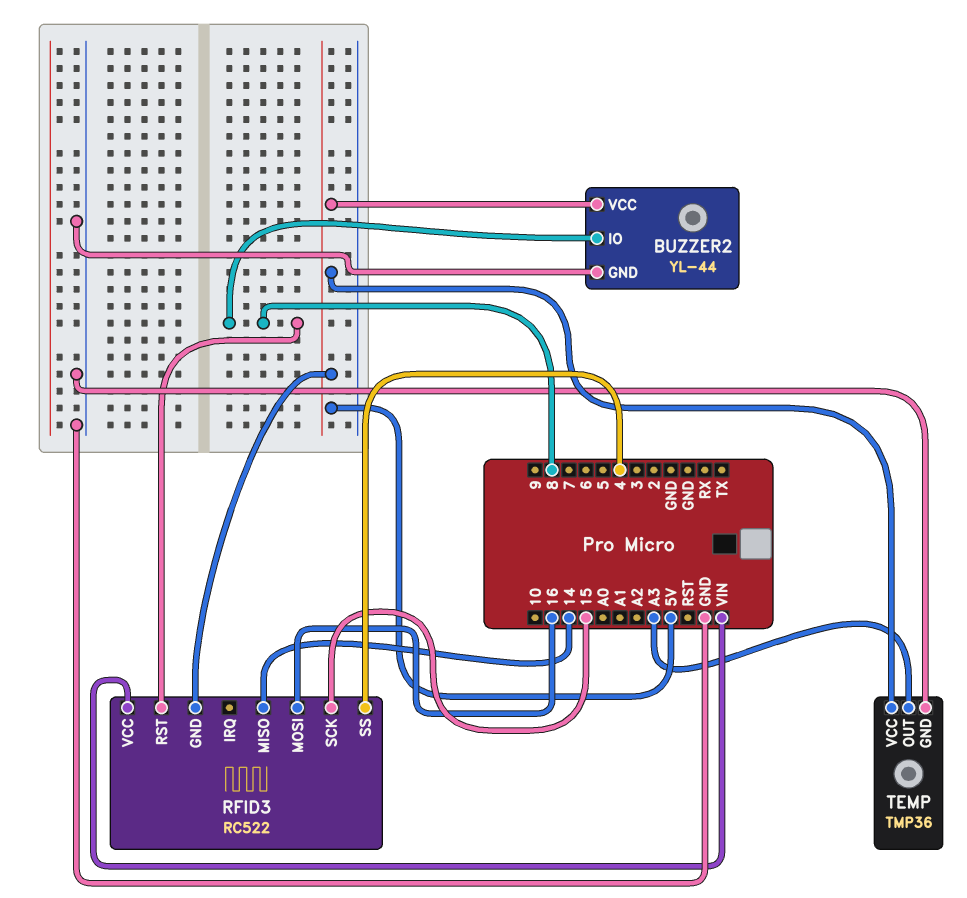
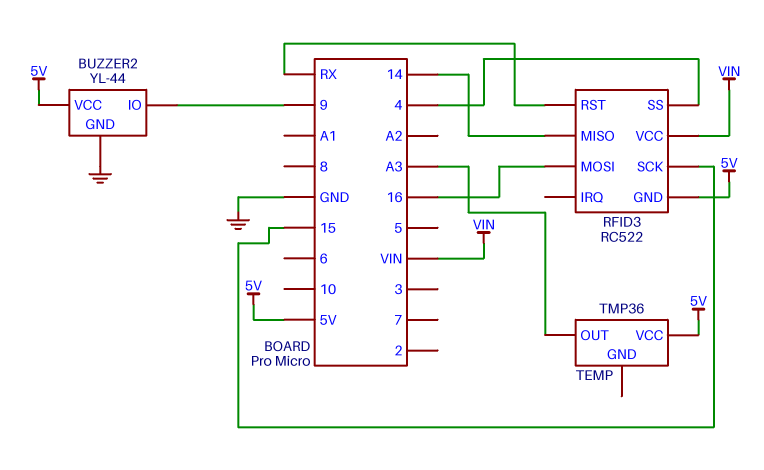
BUZZER2 pin IO: 8 -> 9
RFID3 pin RST: 8 -> RX
TEMP pin GND: GND -> none

